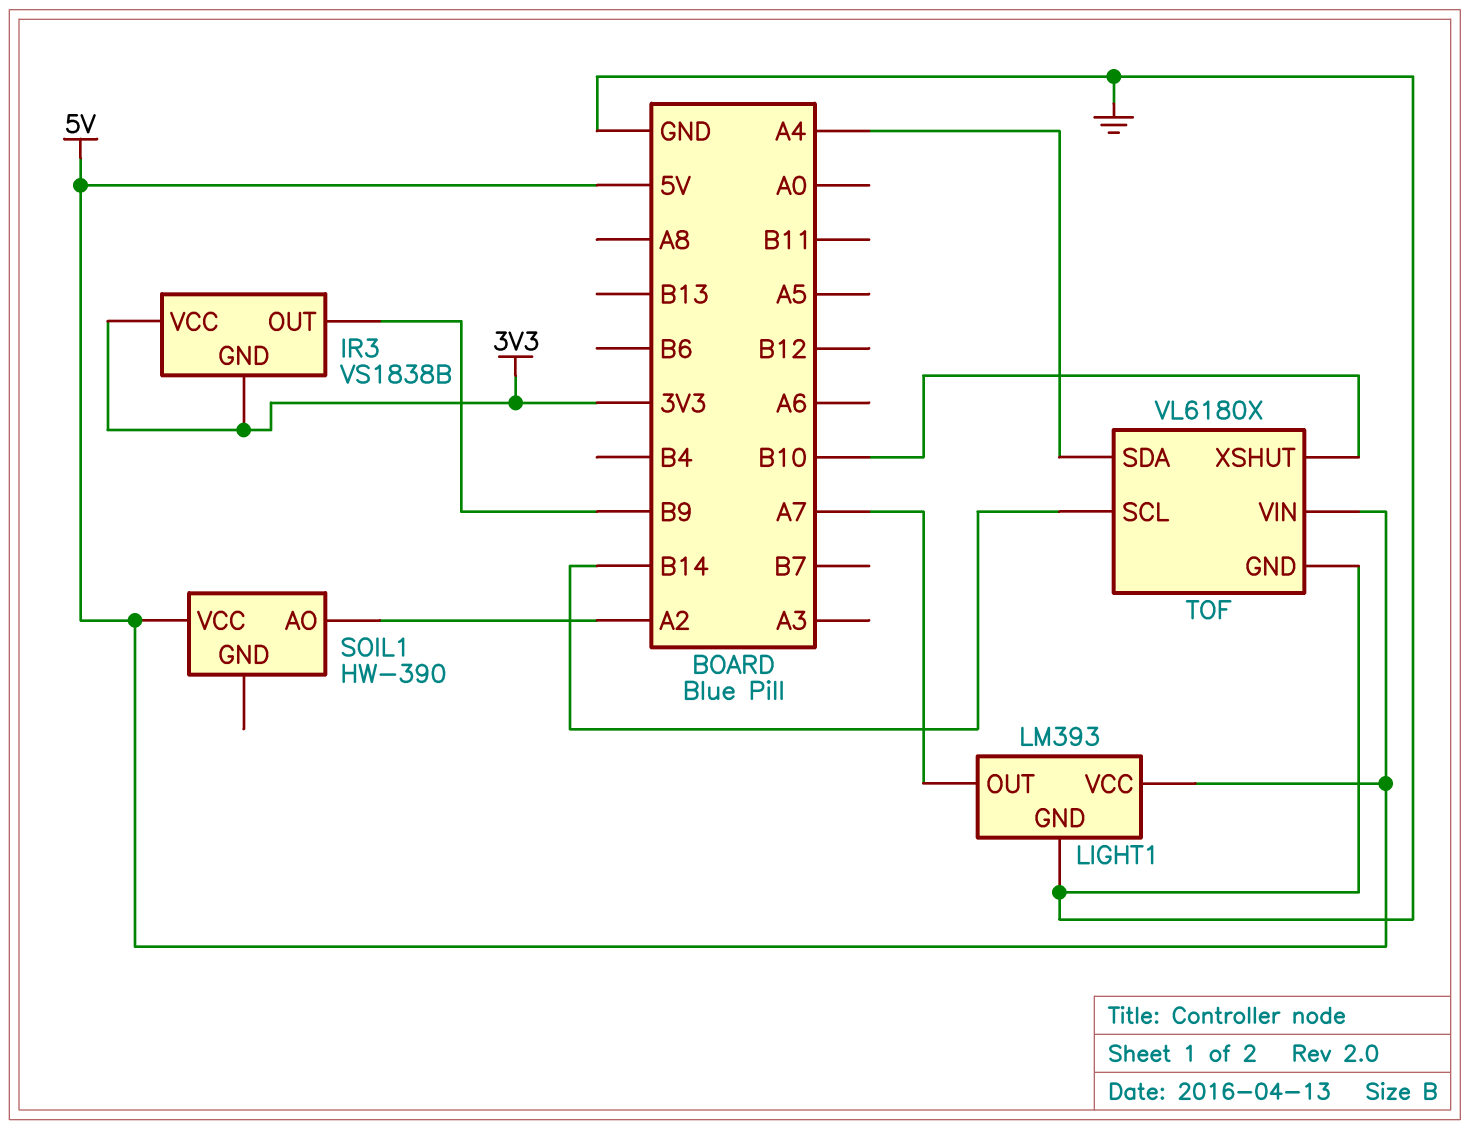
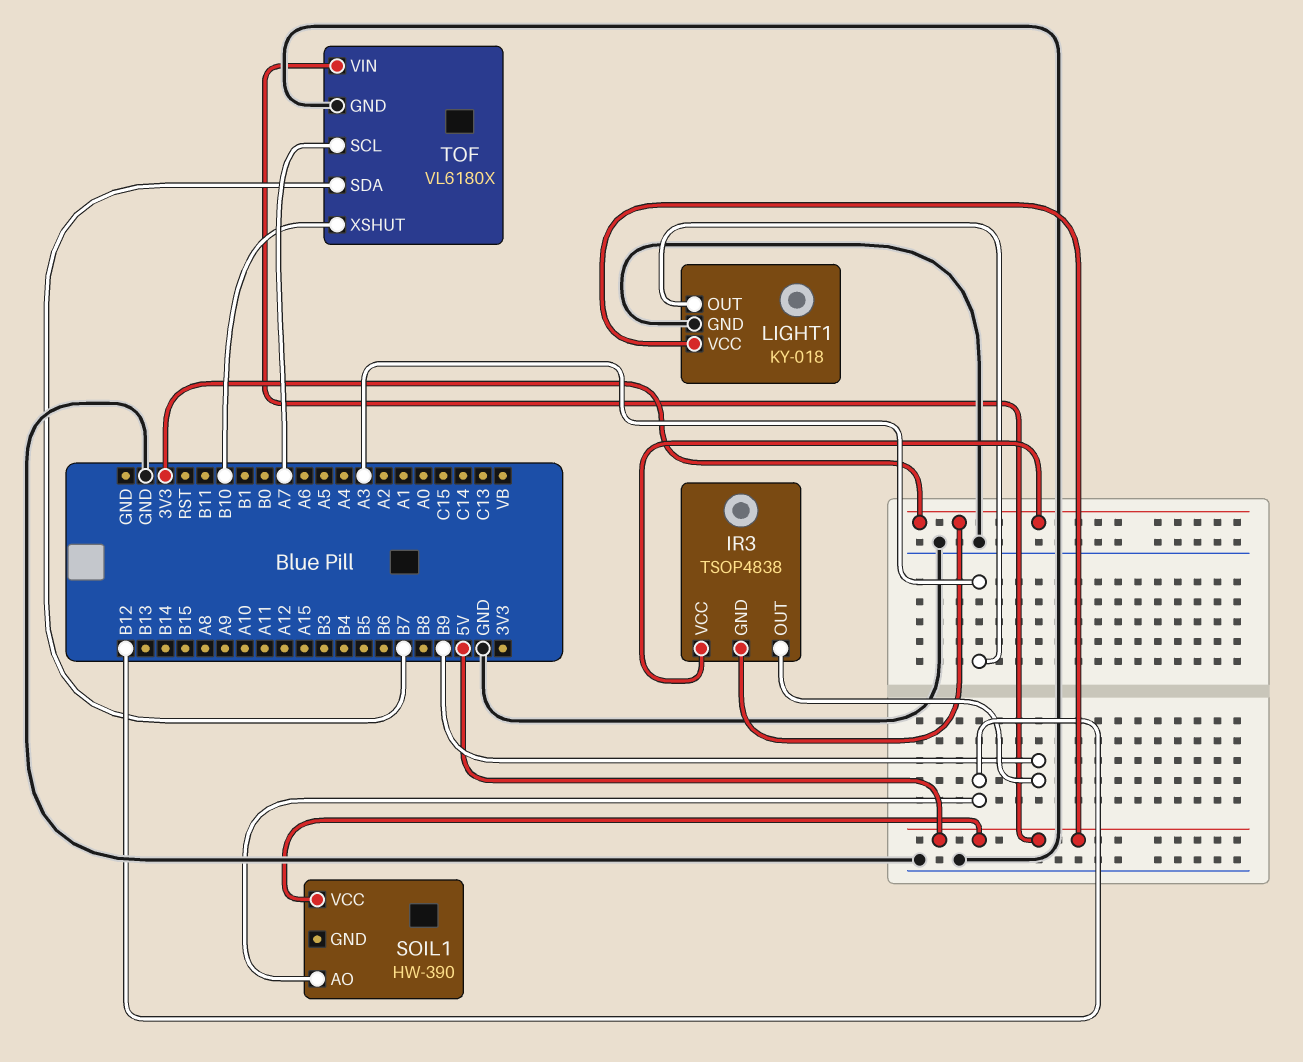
IR3: VS1838B -> TSOP4838
LIGHT1: LM393 -> KY-018
LIGHT1 pin OUT: A7 -> A3
SOIL1 pin AO: A2 -> B12
TOF pin SCL: B14 -> A7
TOF pin SDA: A4 -> B7

